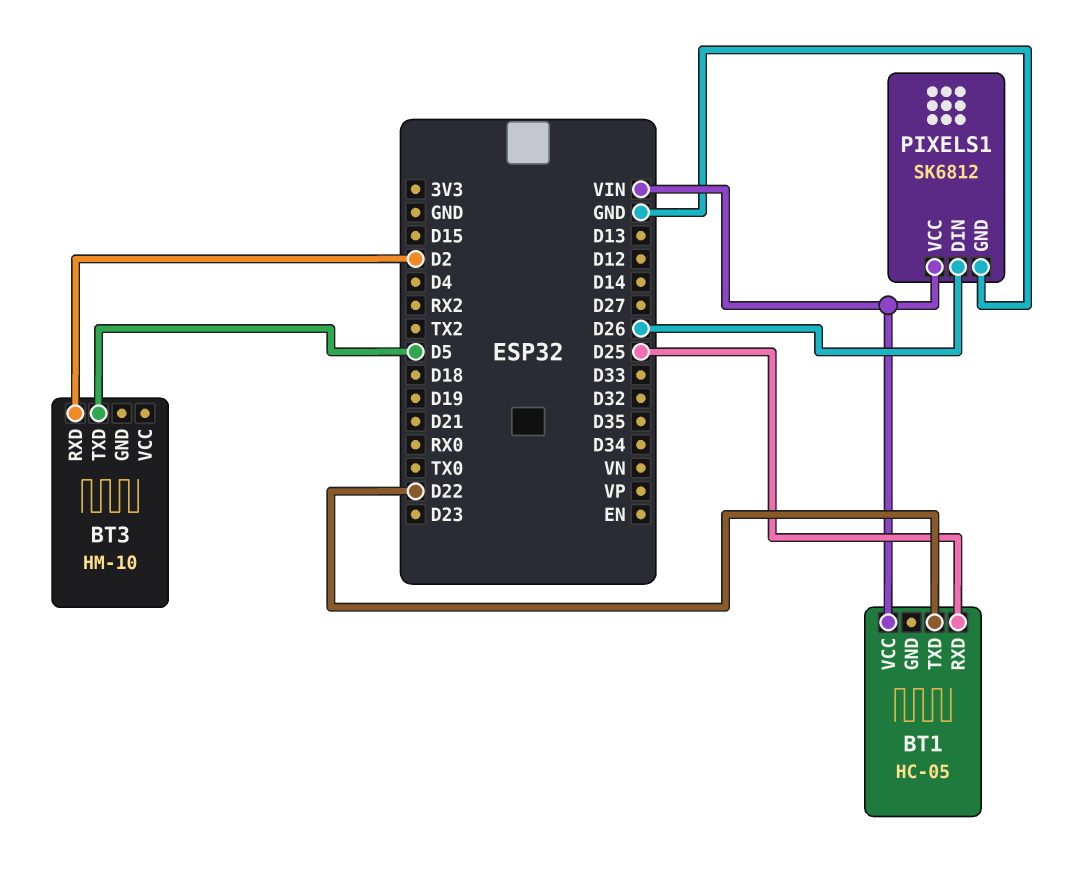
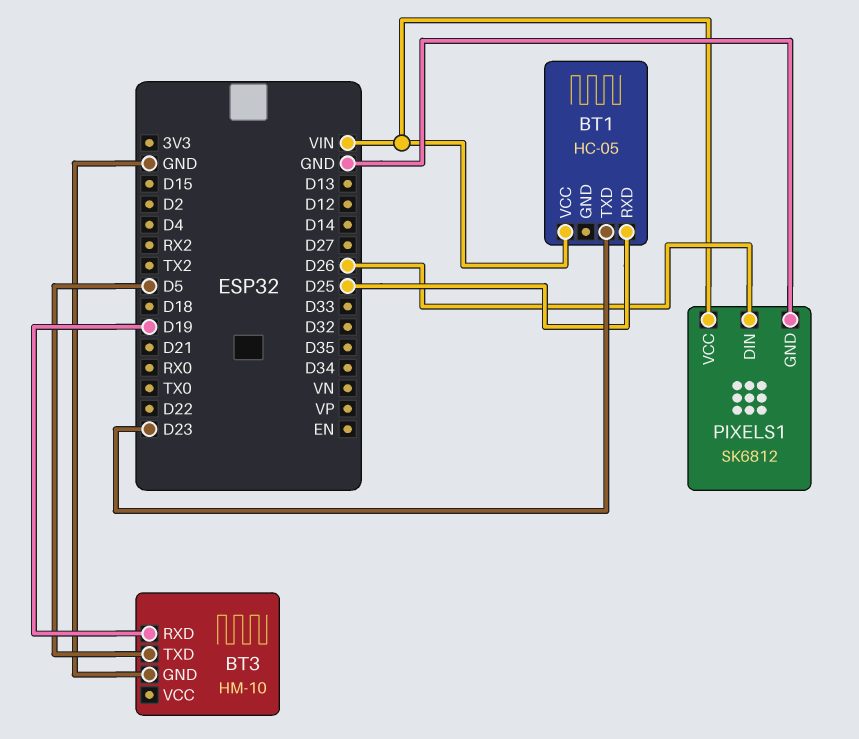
BT1 pin TXD: D22 -> D23
BT3 pin GND: none -> GND
BT3 pin RXD: D2 -> D19

